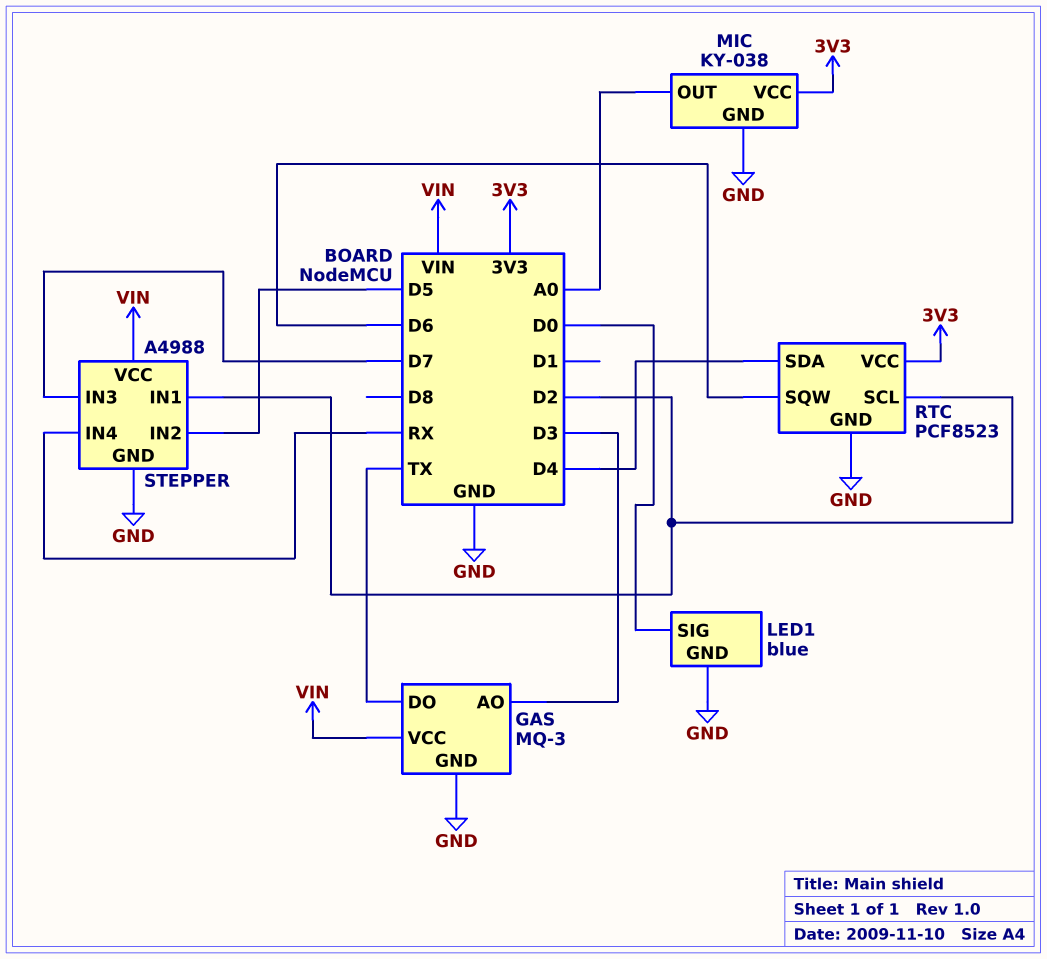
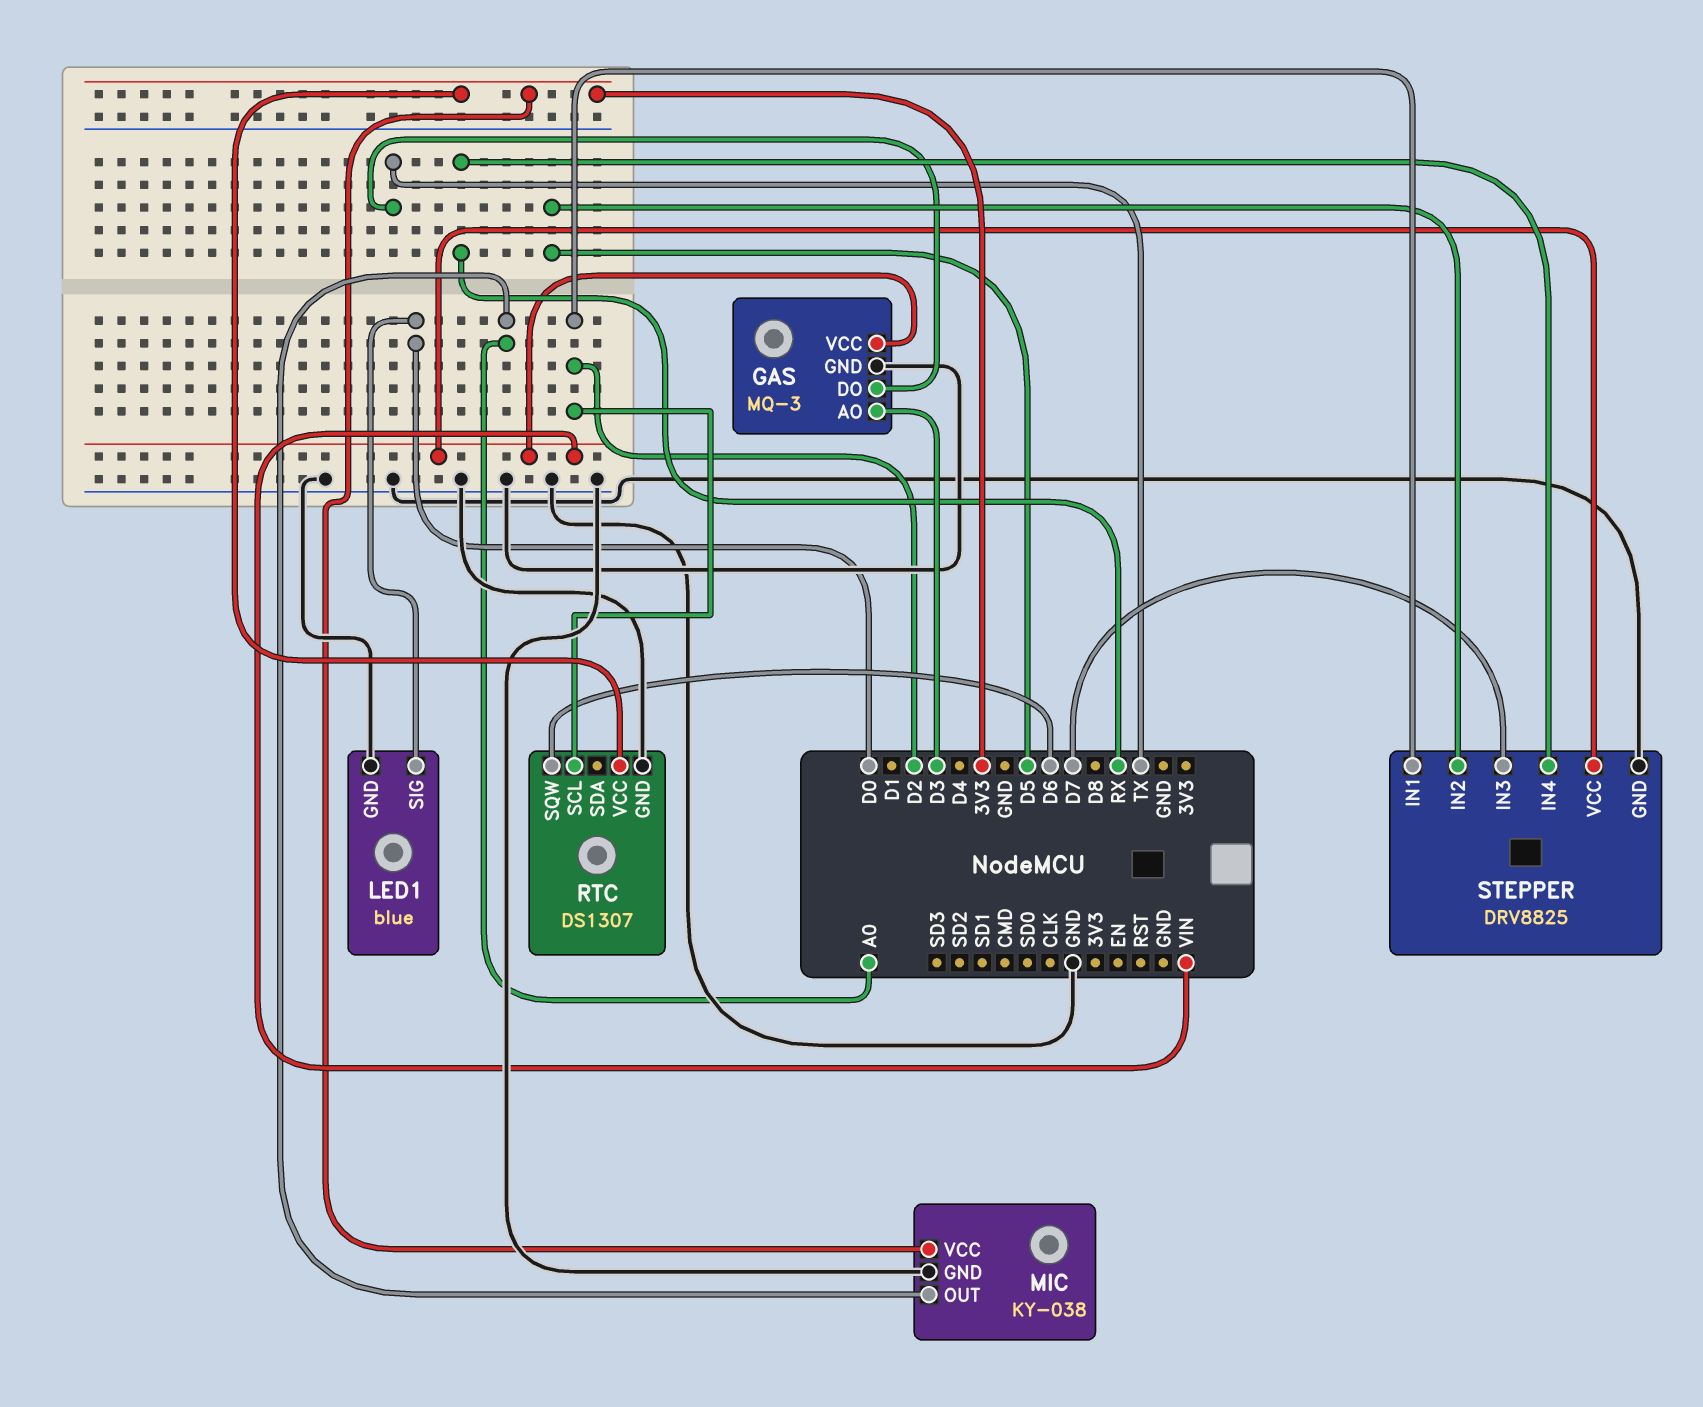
RTC: PCF8523 -> DS1307
RTC pin SDA: D4 -> none
STEPPER: A4988 -> DRV8825

